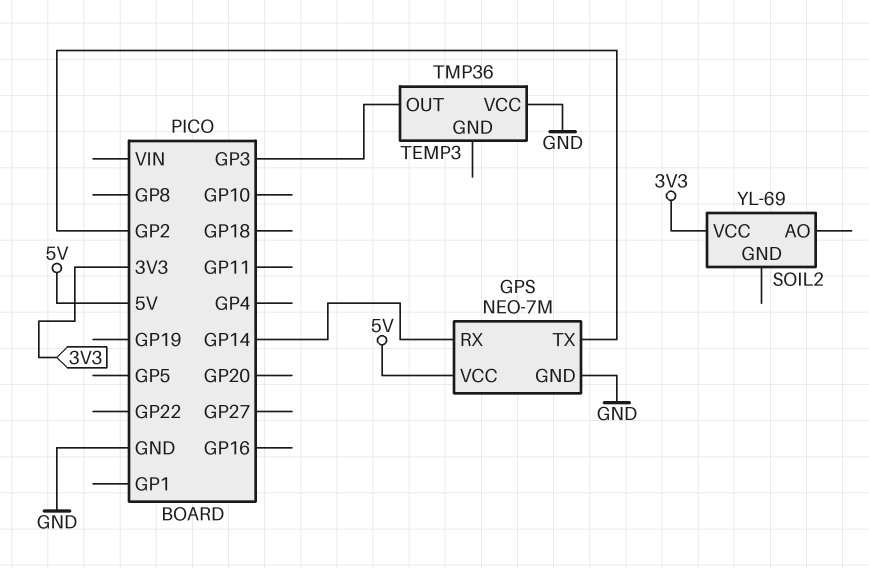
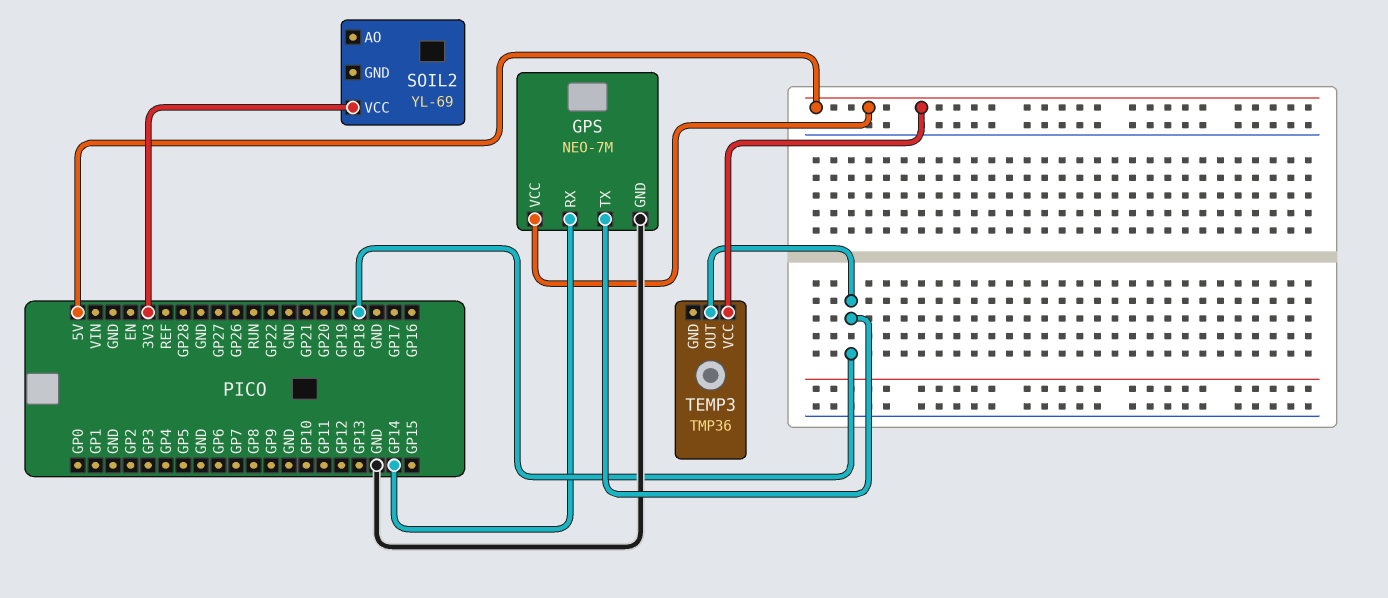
GPS pin TX: GP2 -> GP18
TEMP3 pin OUT: GP3 -> GP18
TEMP3 pin VCC: GND -> 5V

